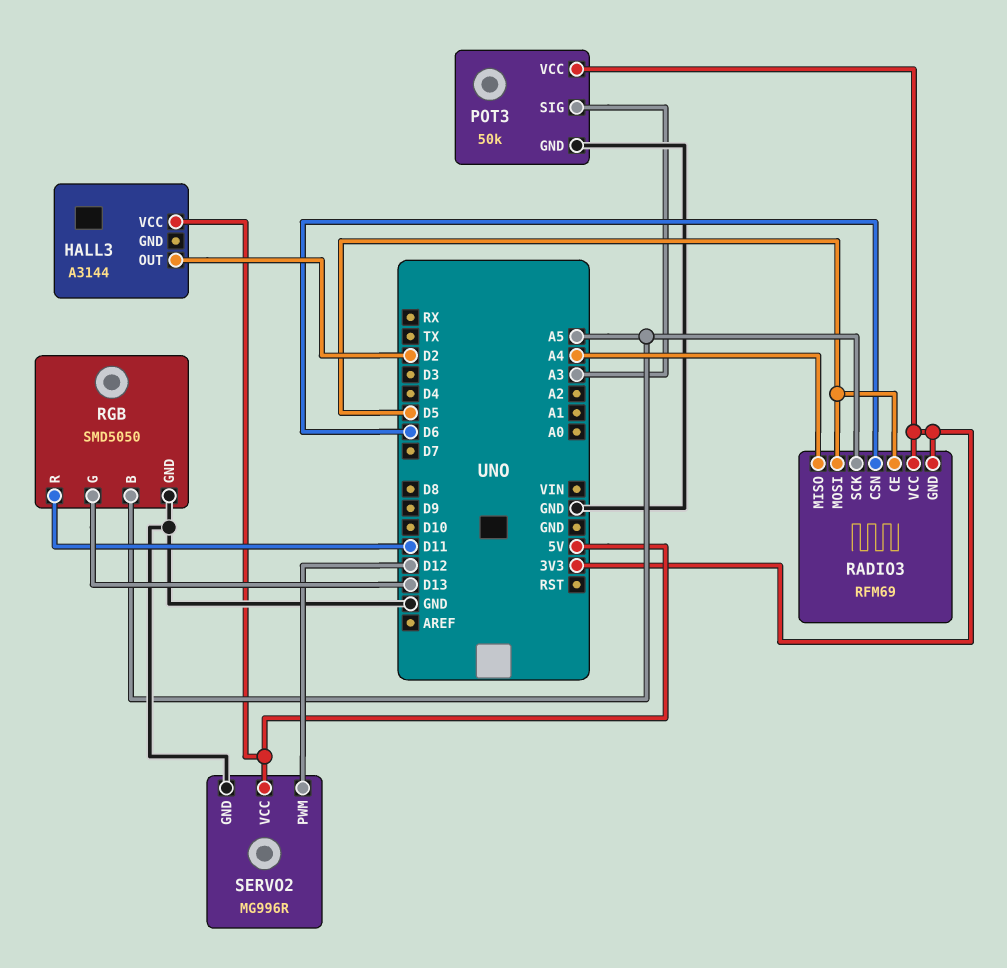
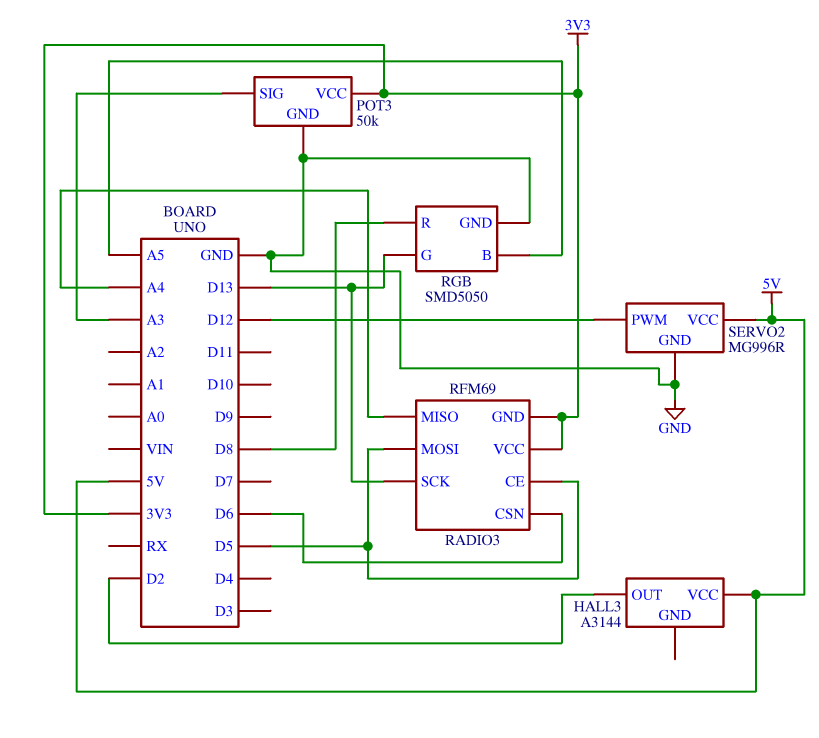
RADIO3 pin SCK: A5 -> D13
RGB pin R: D11 -> D8

